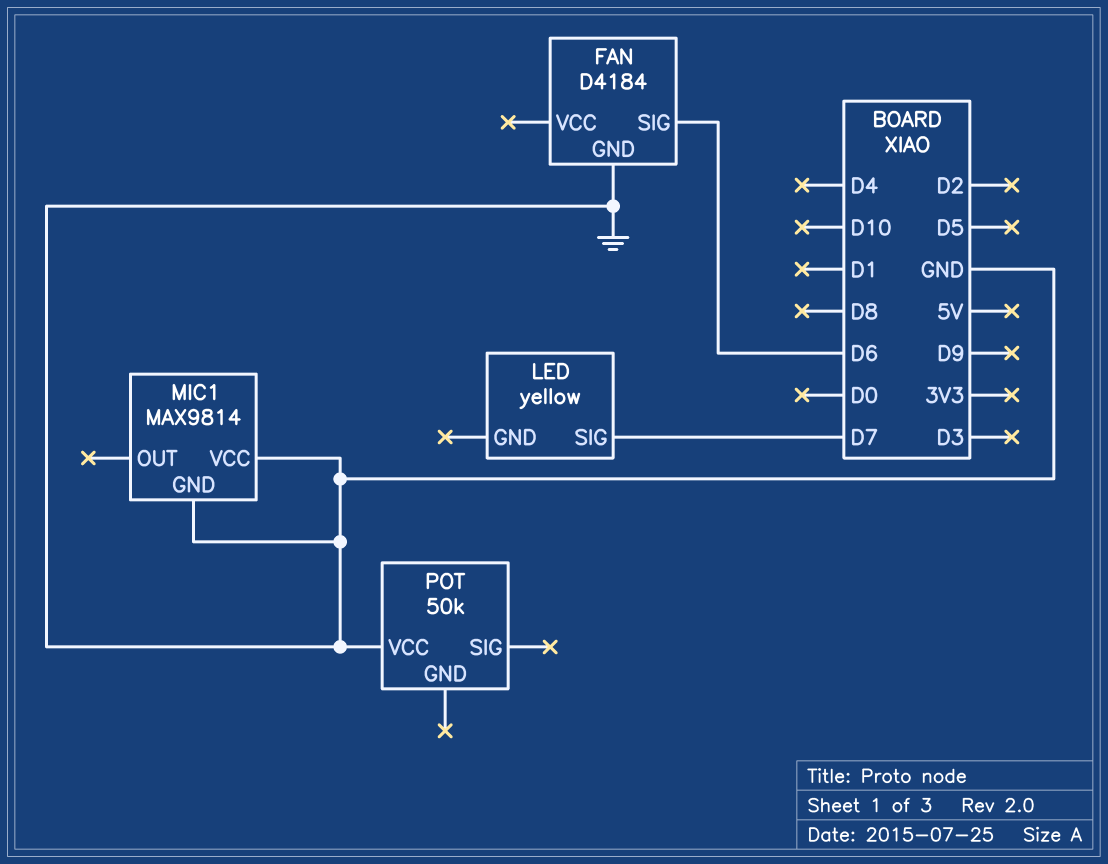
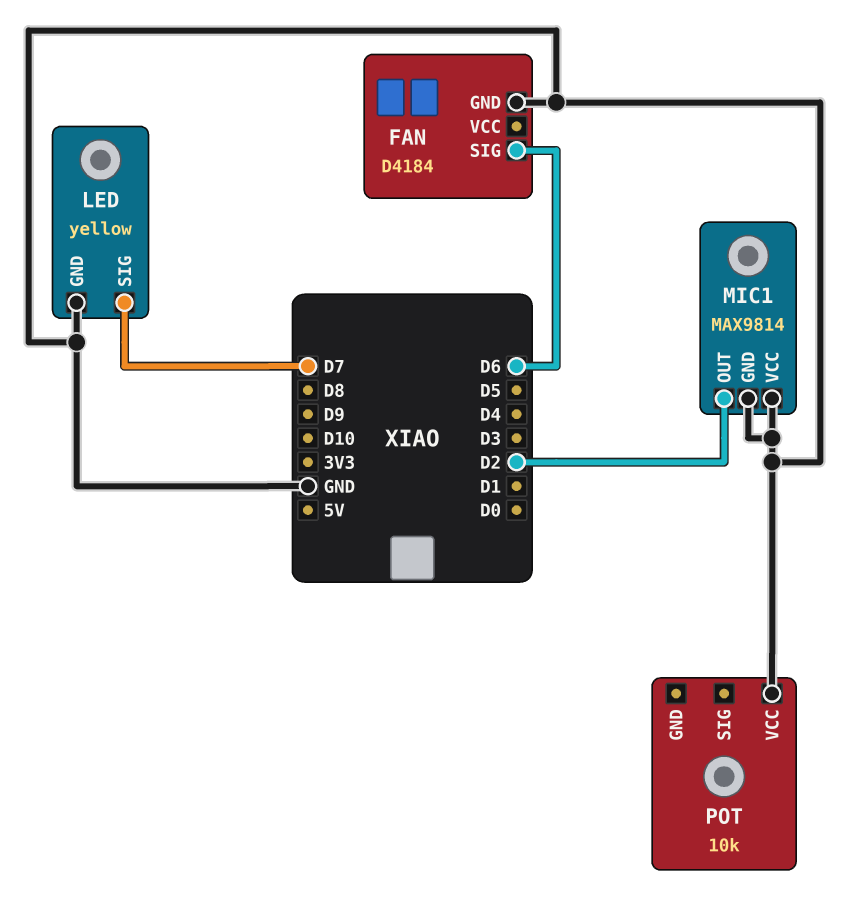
LED pin GND: none -> GND
MIC1 pin OUT: none -> D2
POT: 50k -> 10k

